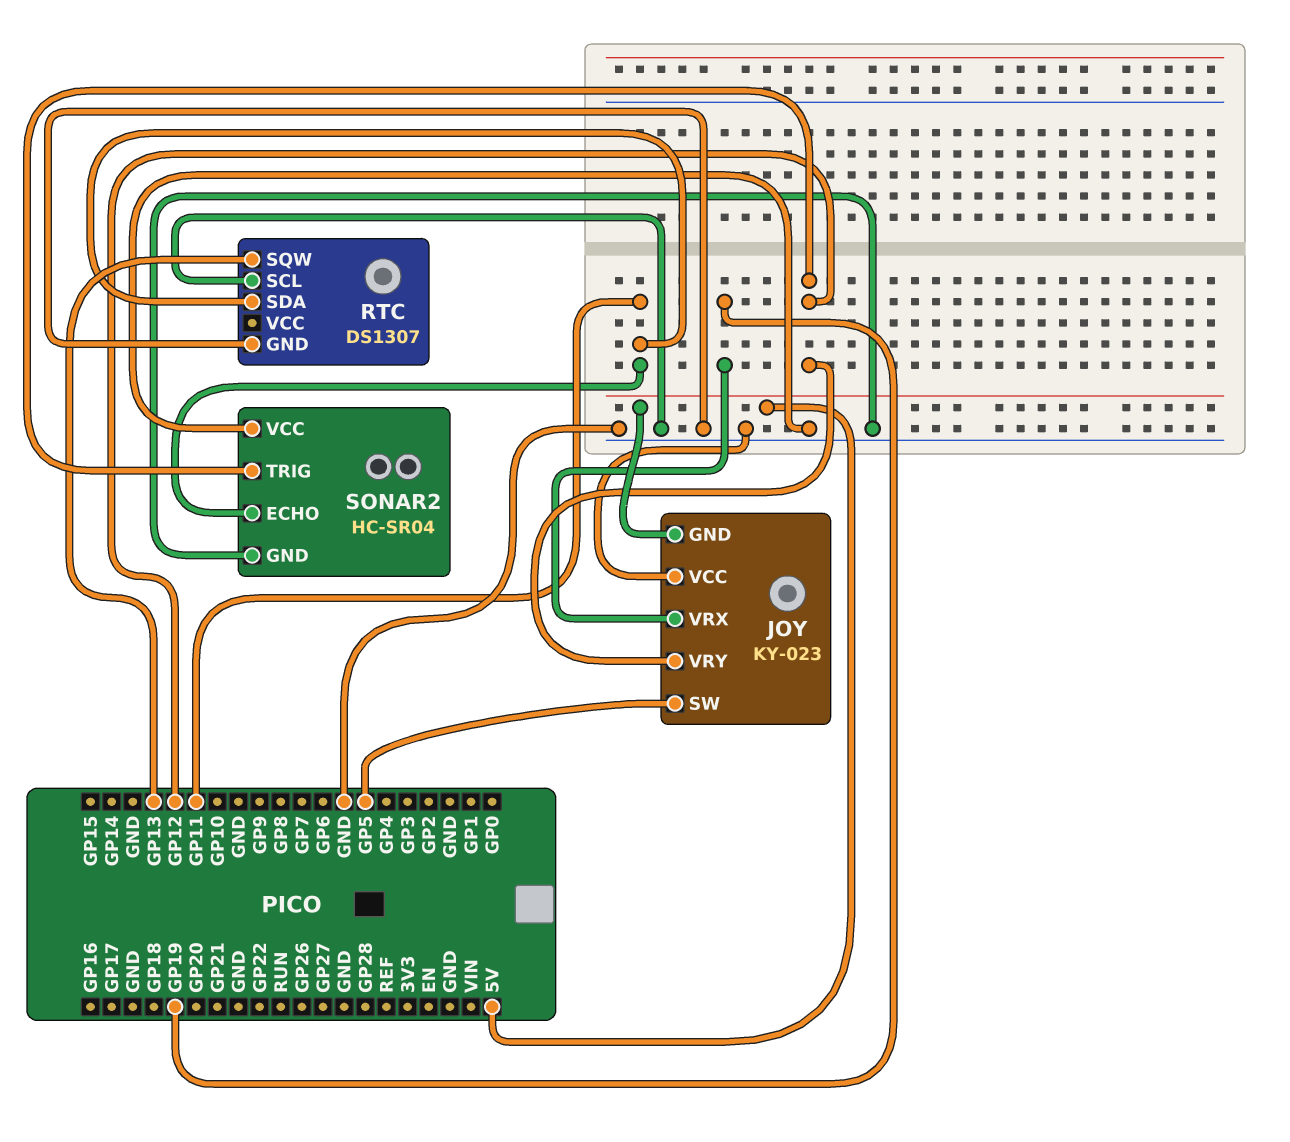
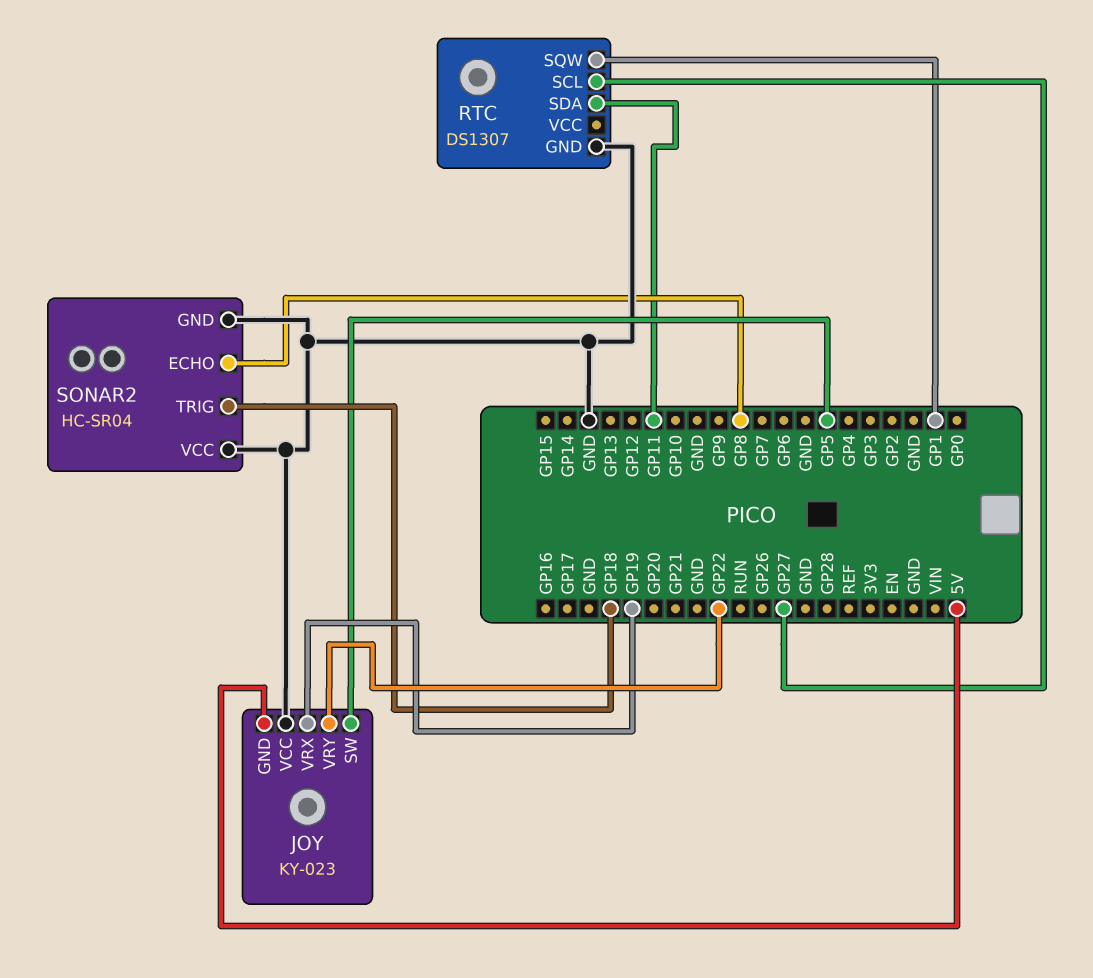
JOY pin VRY: GP12 -> GP22
RTC pin SCL: GND -> GP27
RTC pin SQW: GP13 -> GP1
SONAR2 pin ECHO: GP11 -> GP8
SONAR2 pin TRIG: GP12 -> GP18

